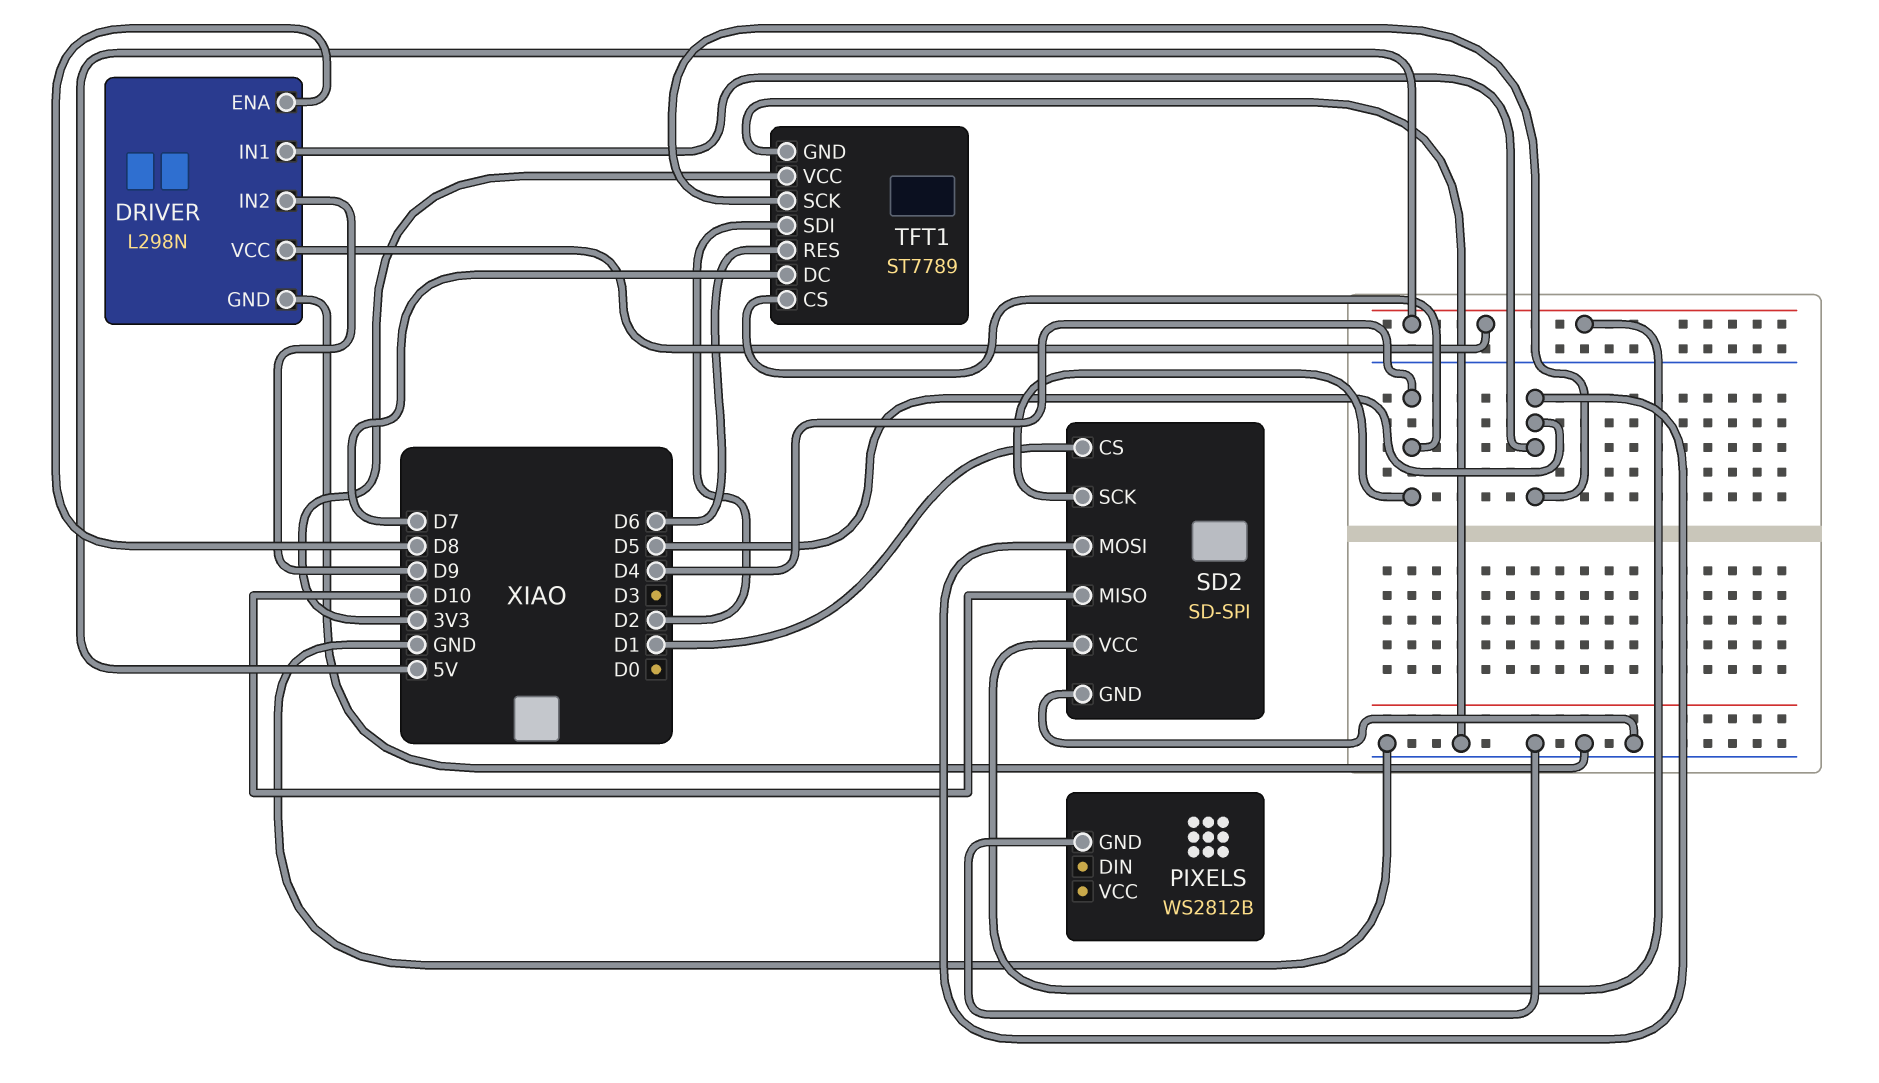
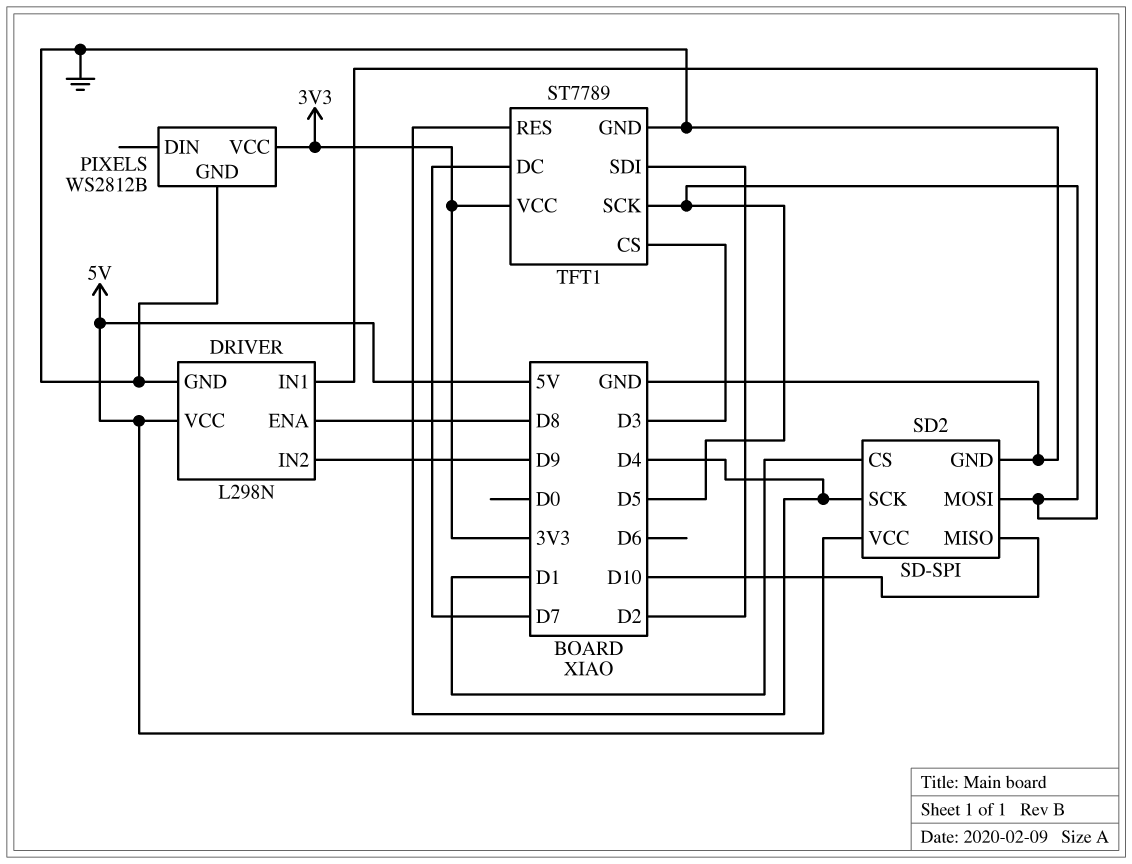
PIXELS pin VCC: none -> 3V3
TFT1 pin CS: D4 -> D3
TFT1 pin RES: D6 -> D4

